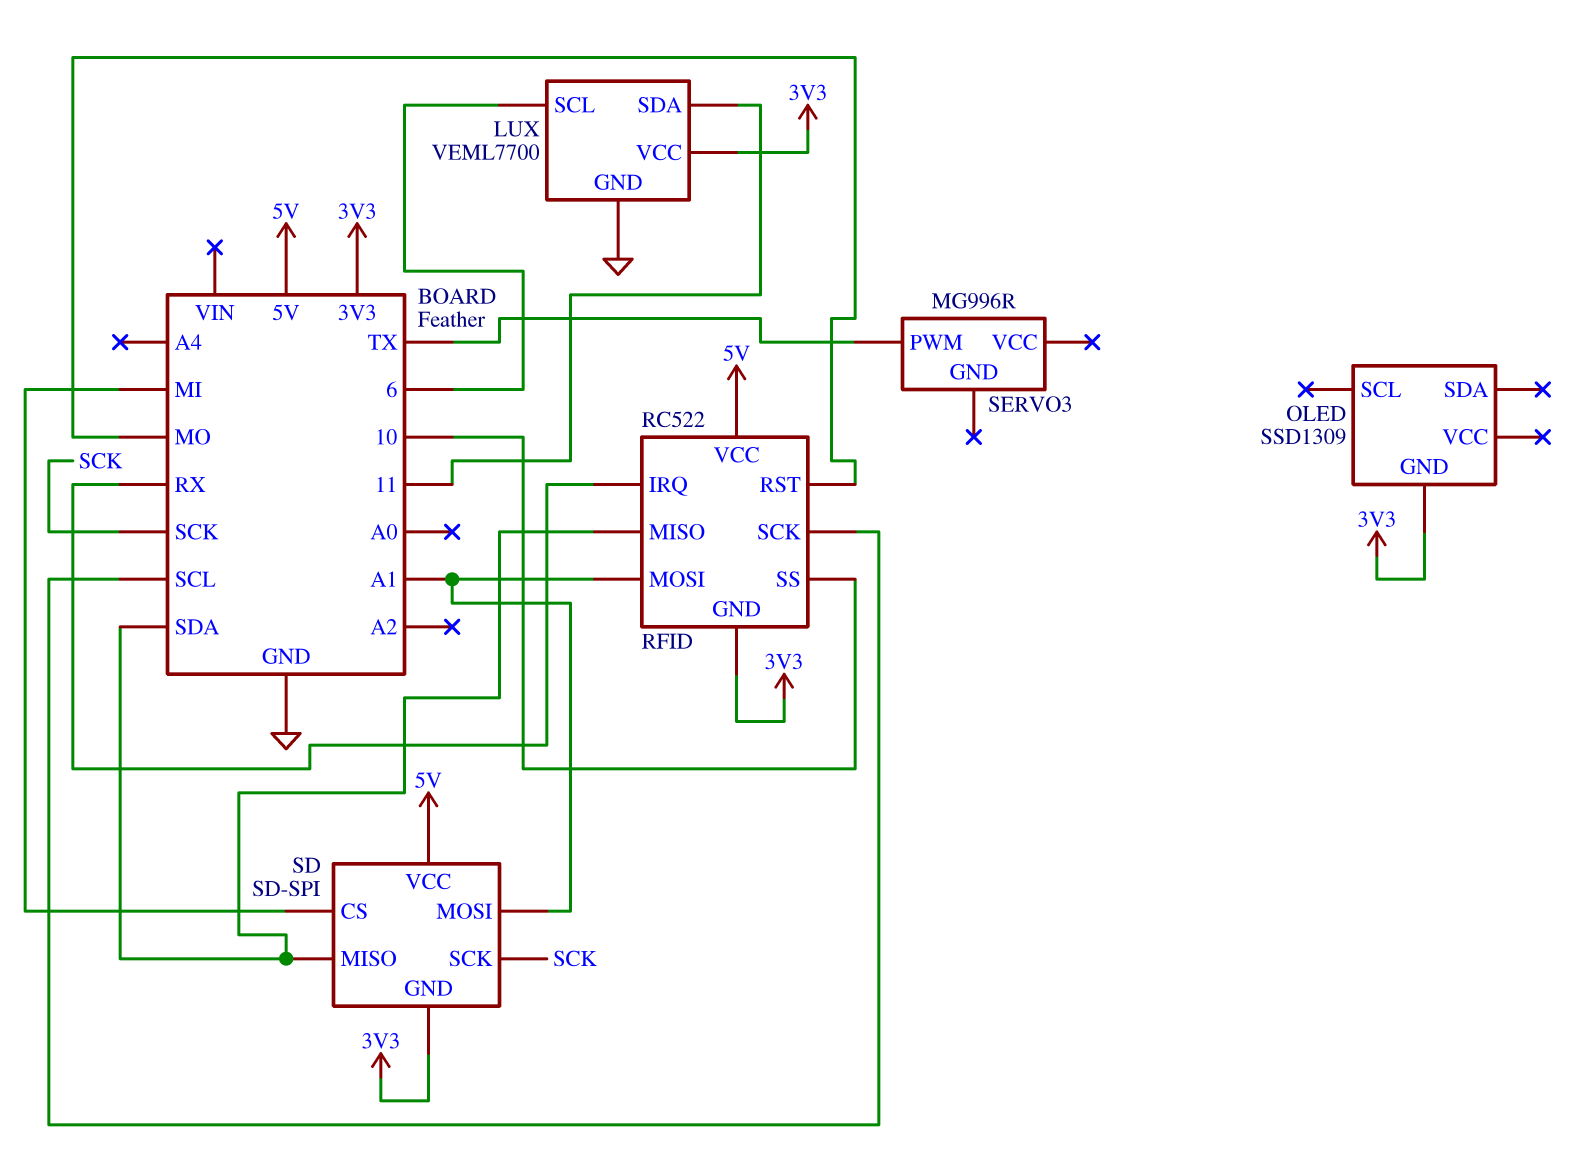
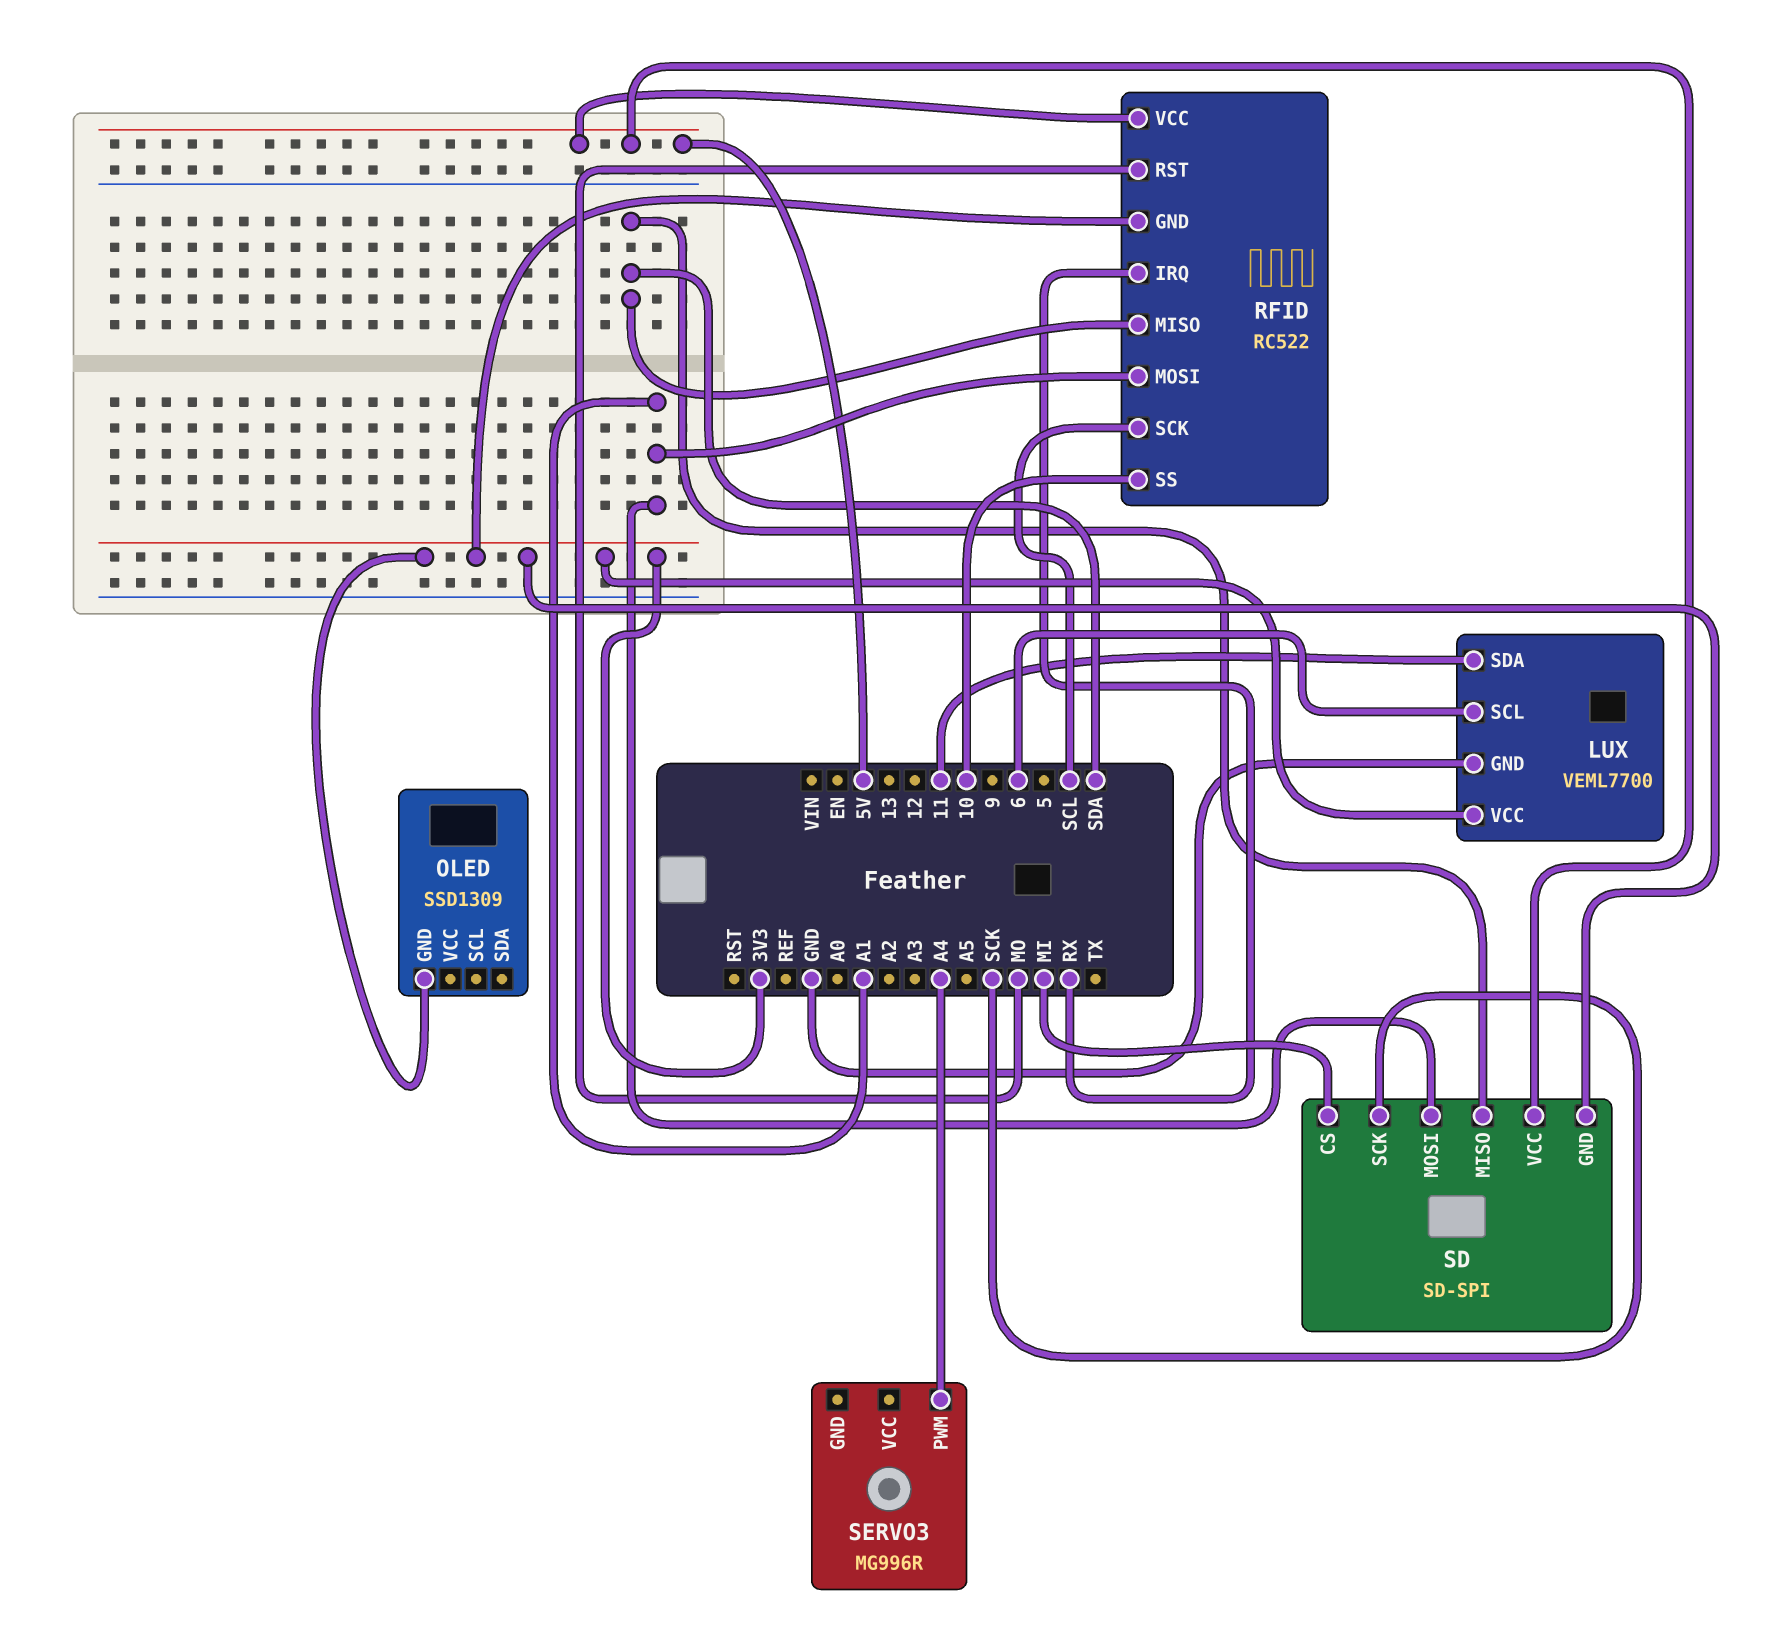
SERVO3 pin PWM: TX -> A4

